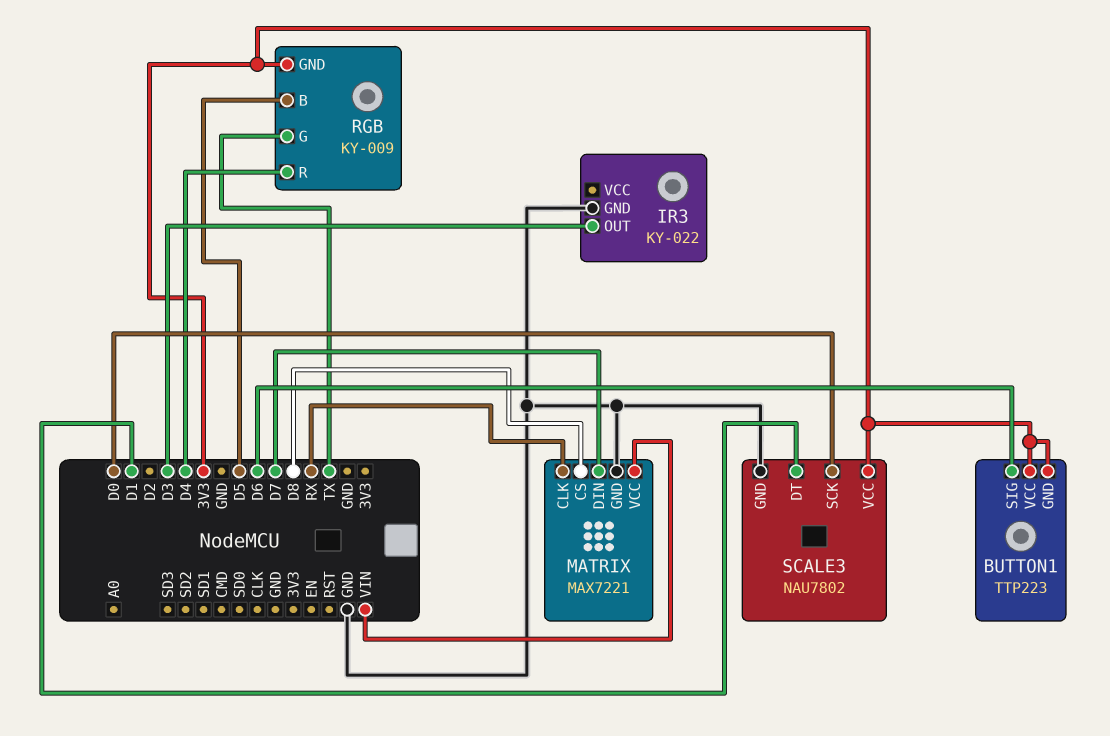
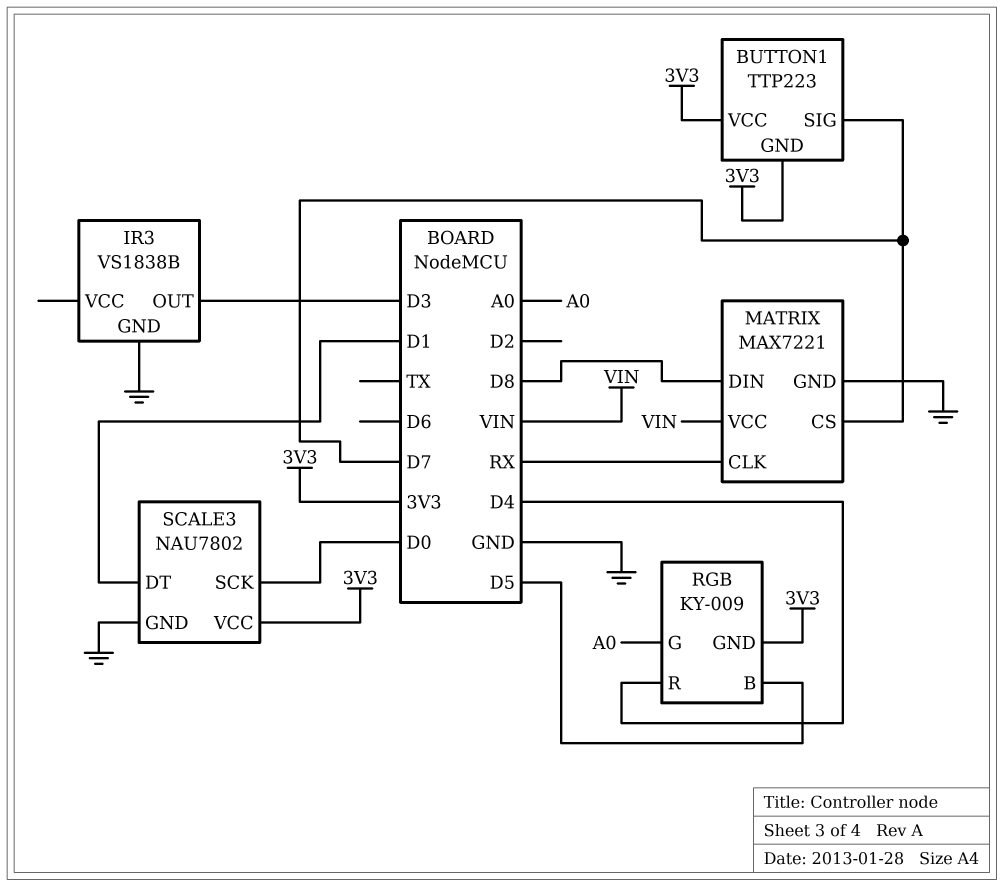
BUTTON1 pin SIG: D6 -> D7
IR3: KY-022 -> VS1838B
MATRIX pin CS: D8 -> D7
MATRIX pin DIN: D7 -> D8
RGB pin G: TX -> A0

